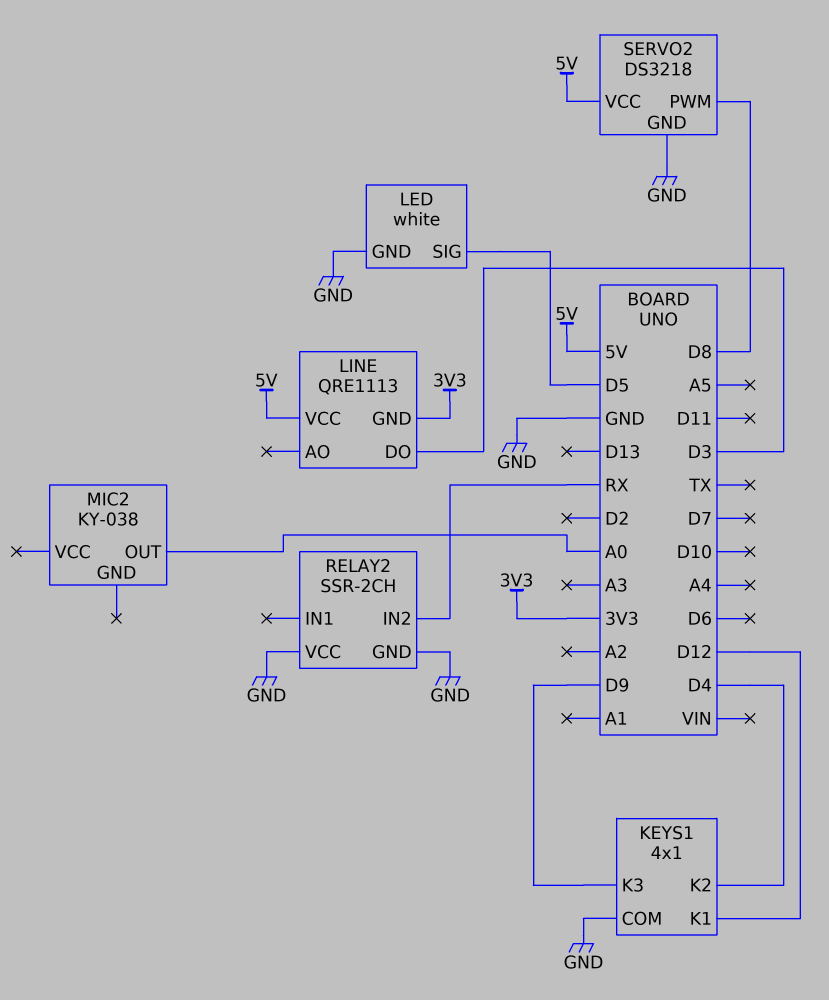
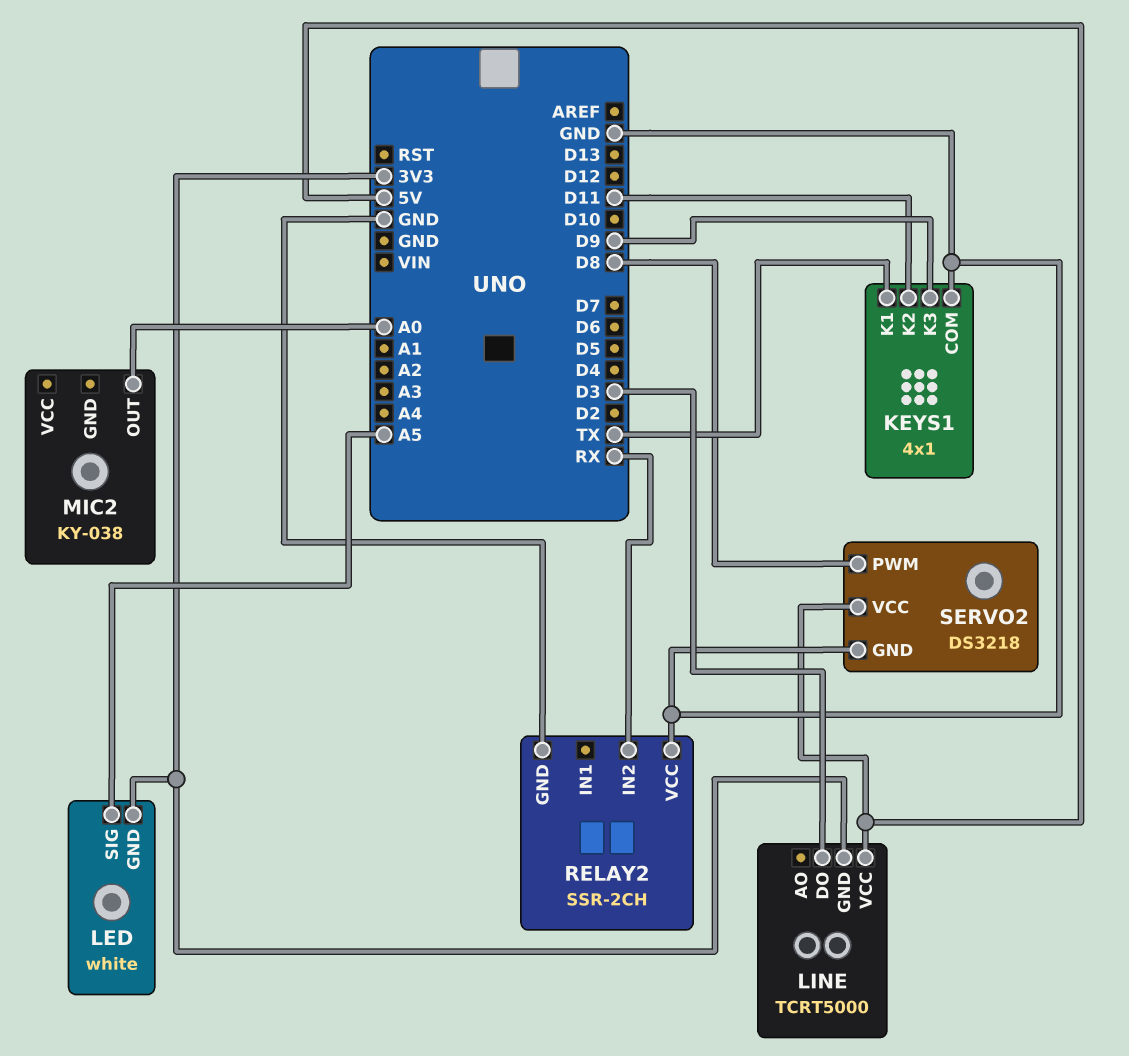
KEYS1 pin K1: D12 -> TX
KEYS1 pin K2: D4 -> D11
LED pin GND: GND -> 3V3
LED pin SIG: D5 -> A5
LINE: QRE1113 -> TCRT5000

